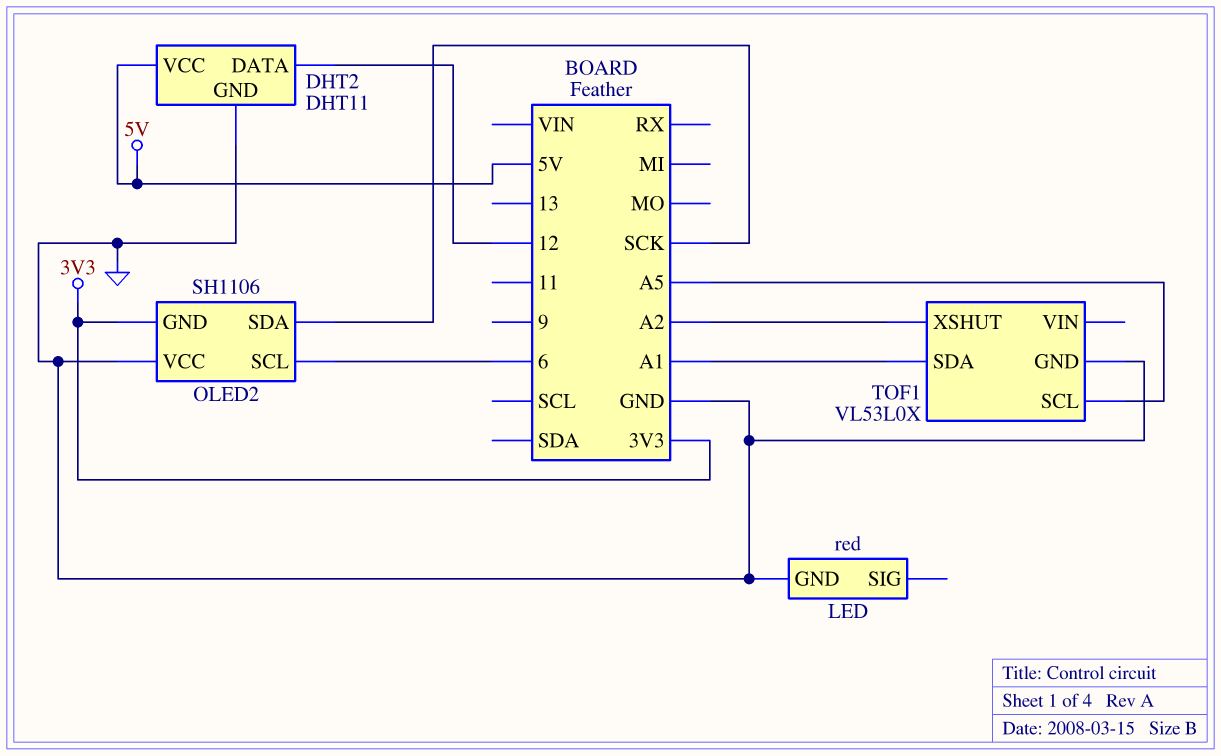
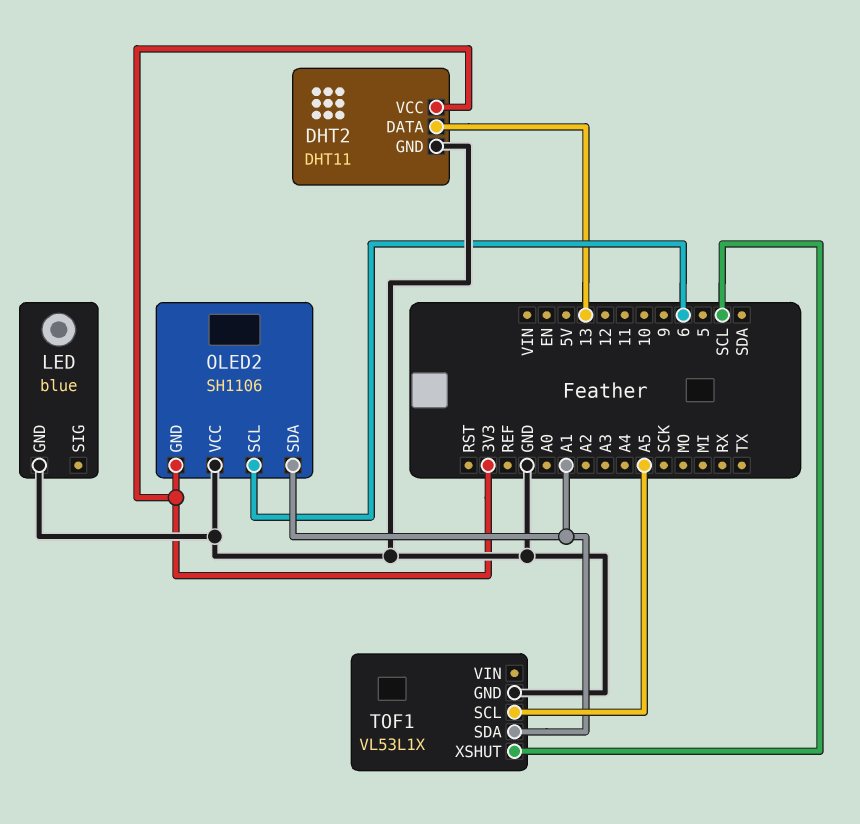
DHT2 pin DATA: 12 -> 13
DHT2 pin VCC: 5V -> 3V3
LED: red -> blue
OLED2 pin SDA: SCK -> A1
TOF1: VL53L0X -> VL53L1X
TOF1 pin XSHUT: A2 -> SCL

